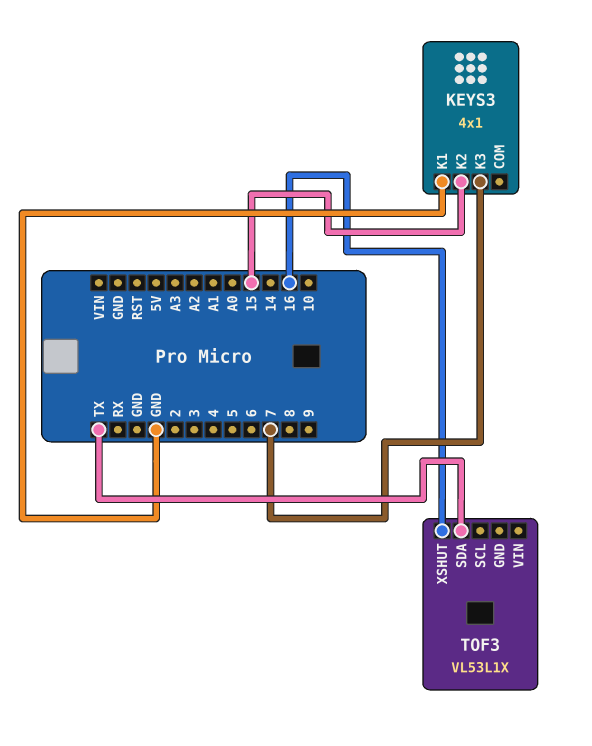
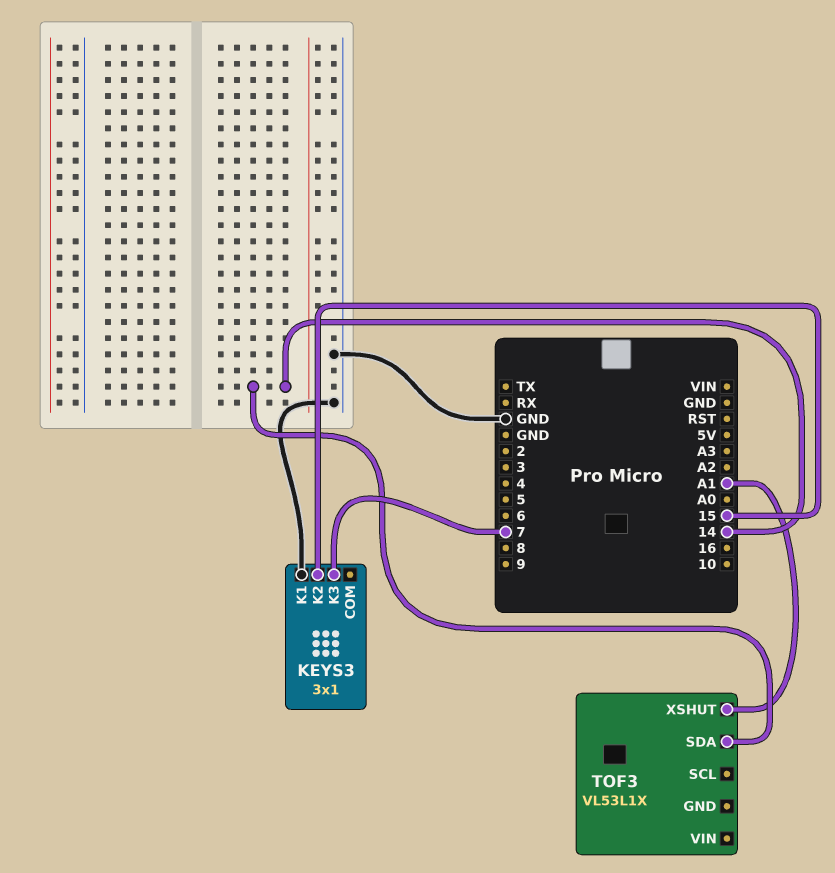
KEYS3: 4x1 -> 3x1
TOF3 pin SDA: TX -> 14
TOF3 pin XSHUT: 16 -> A1

